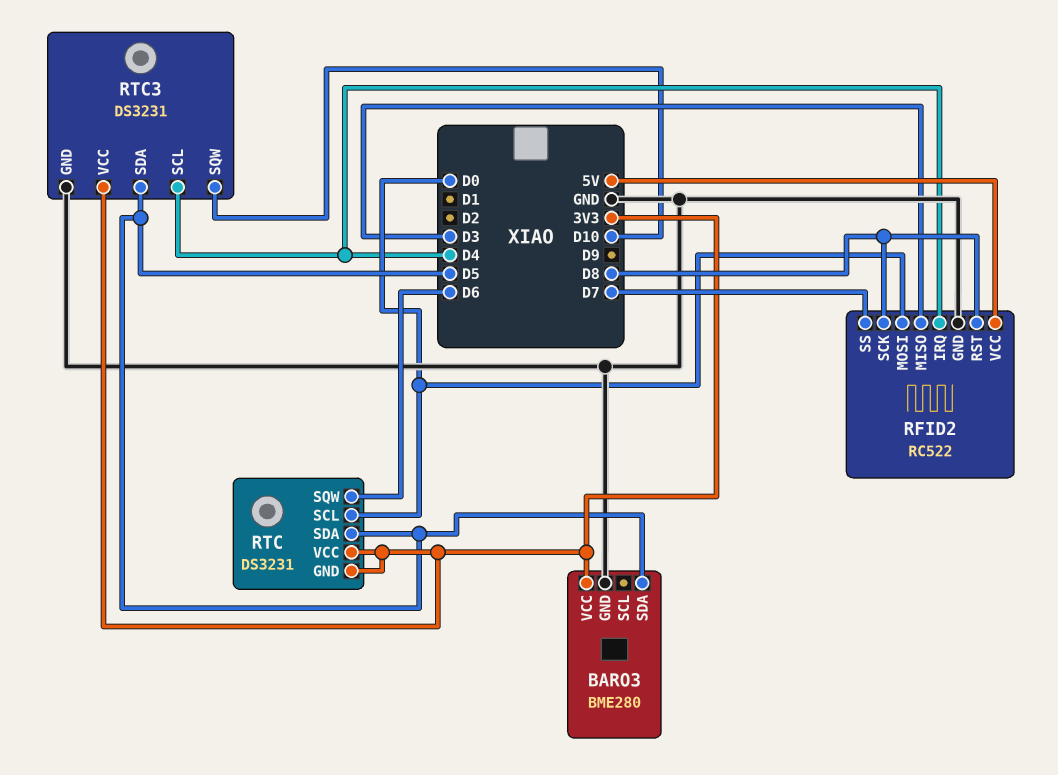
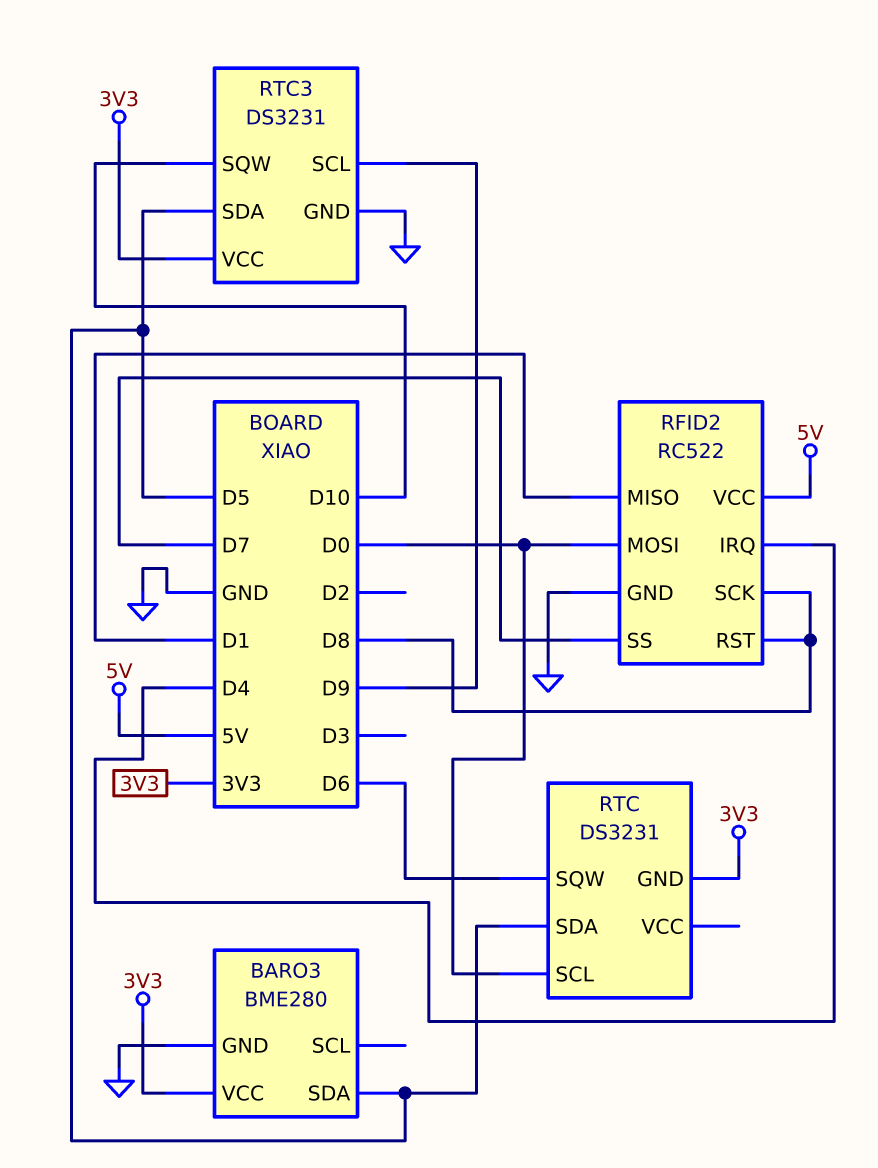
RFID2 pin MISO: D3 -> D1
RTC pin VCC: 3V3 -> none
RTC3 pin SCL: D4 -> D9

